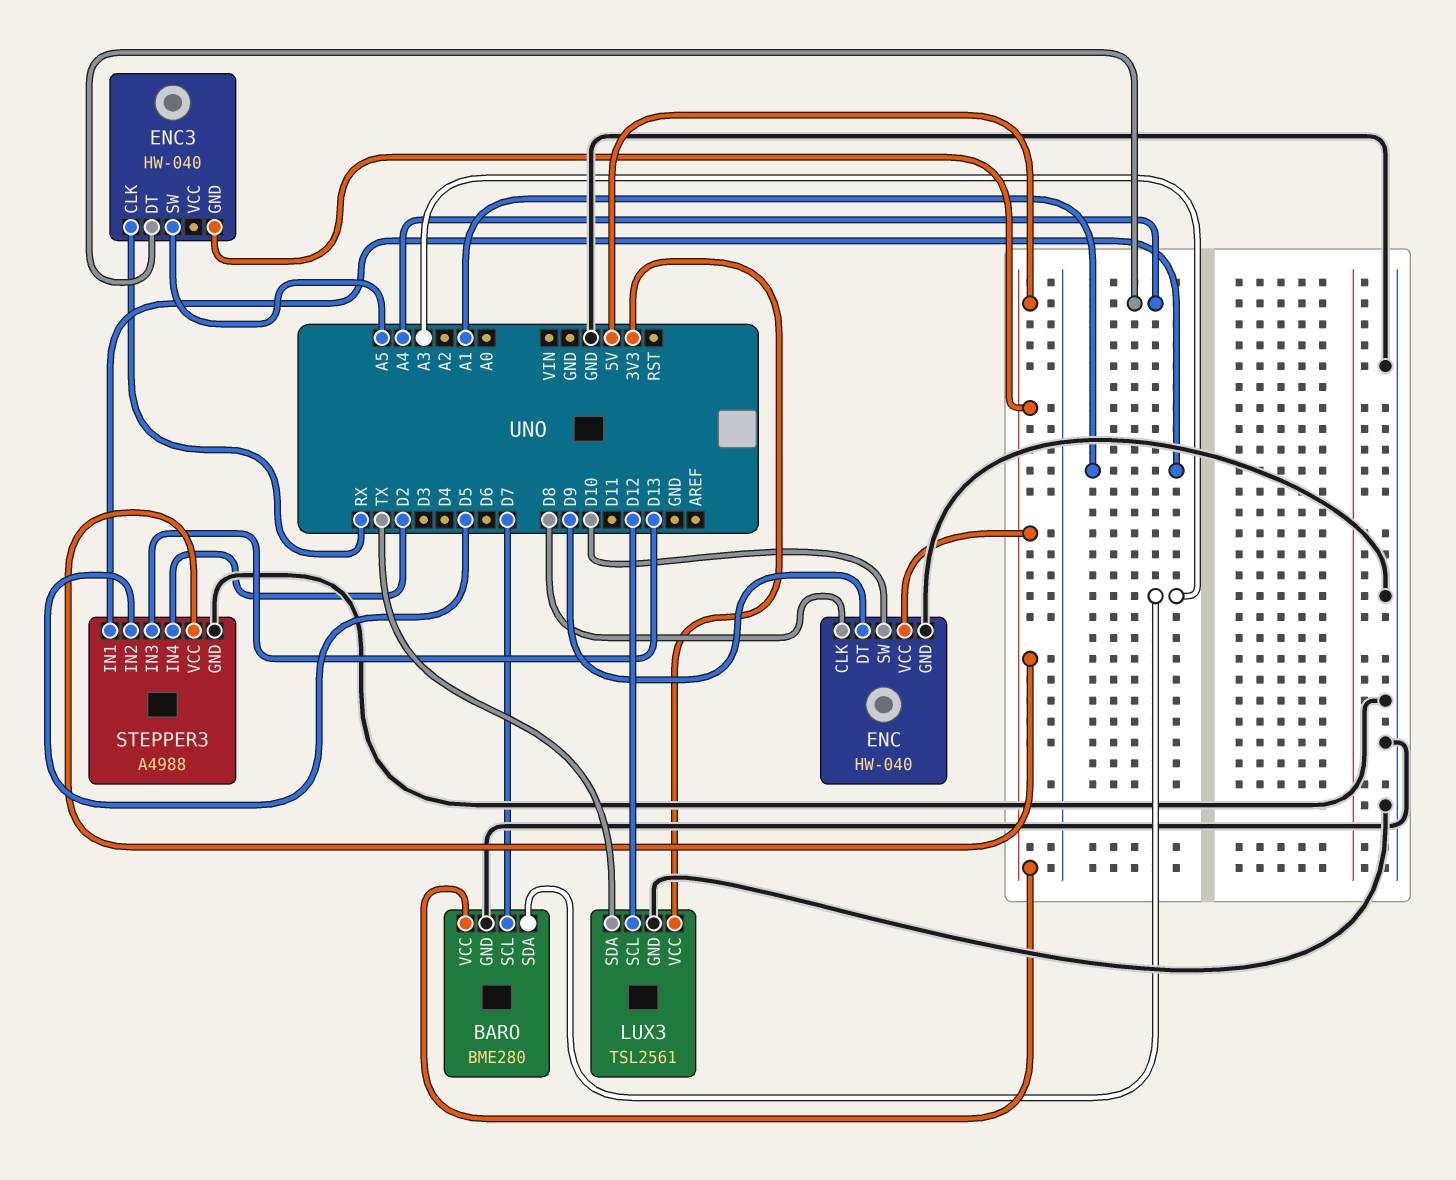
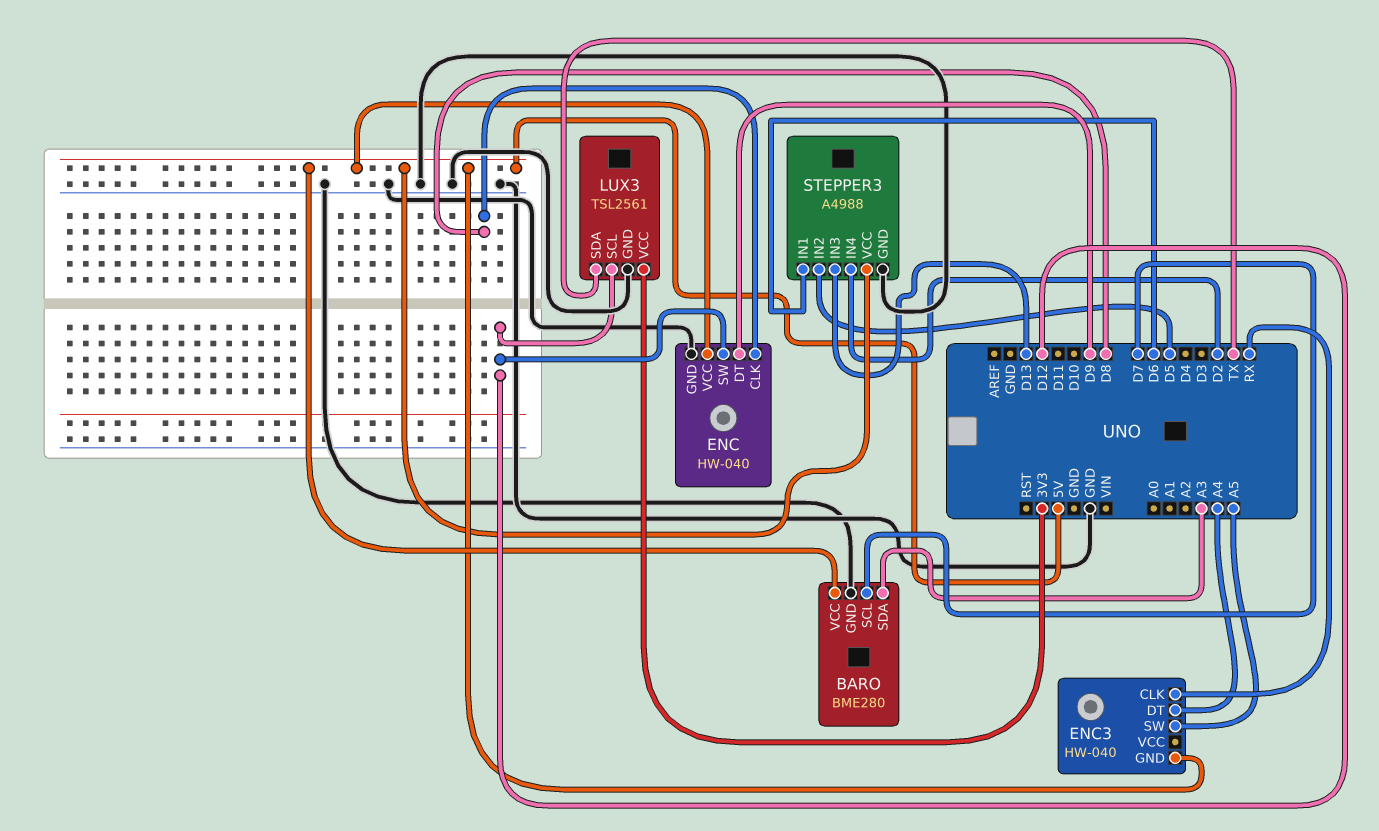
ENC pin SW: D10 -> D12
STEPPER3 pin IN1: A1 -> D6

